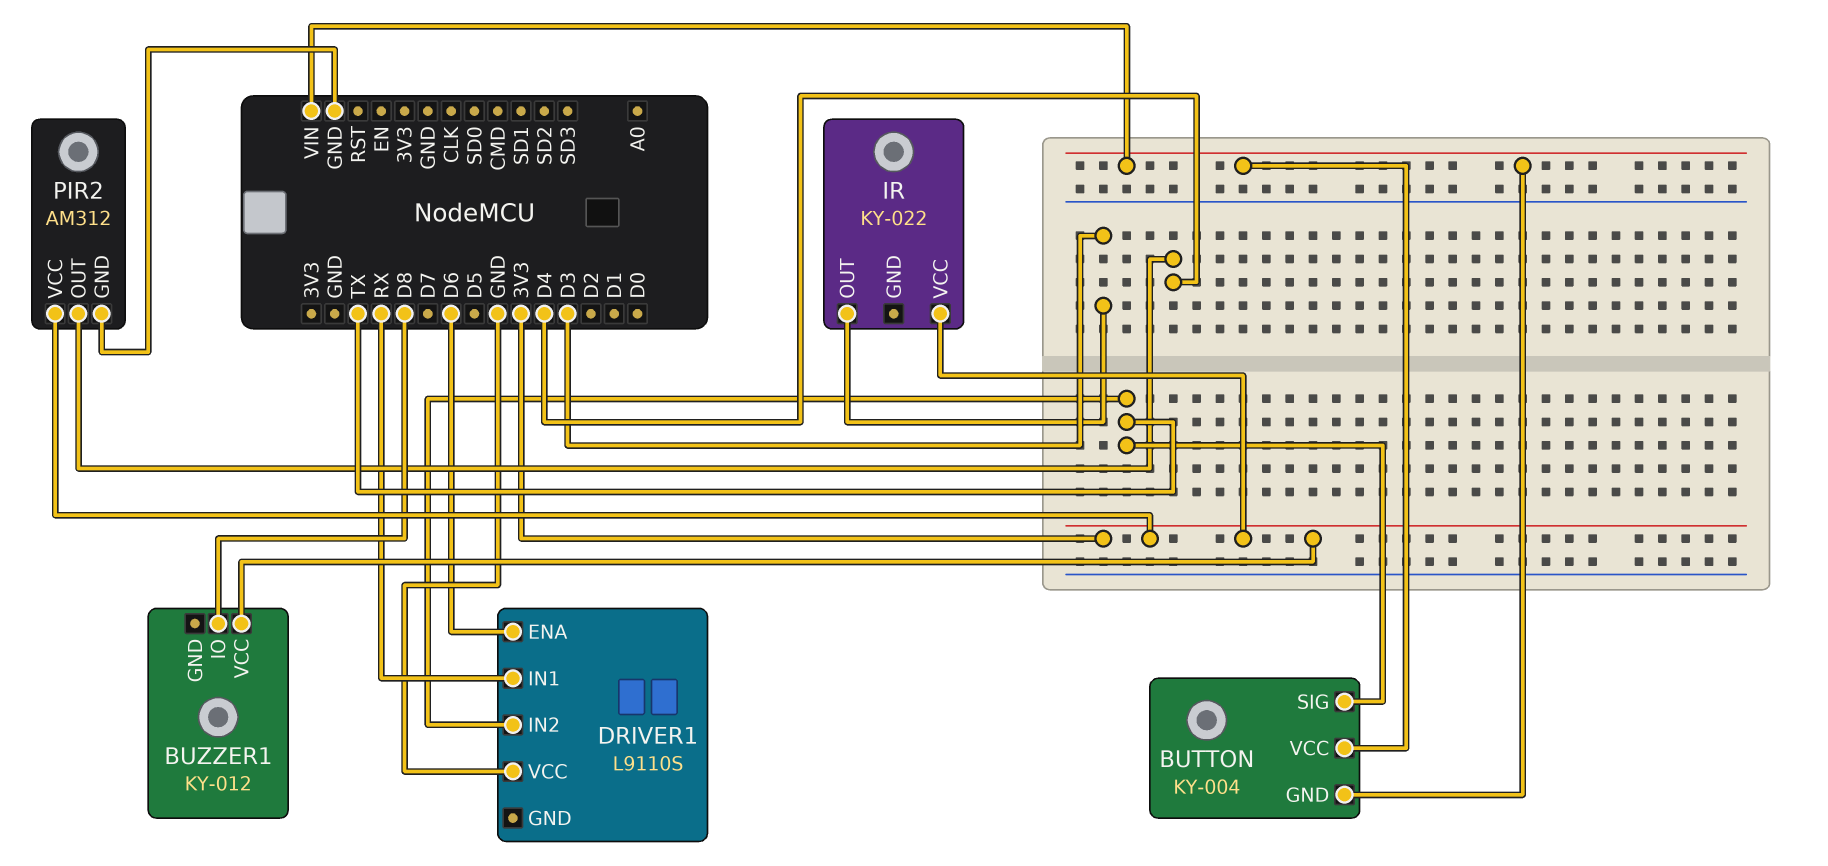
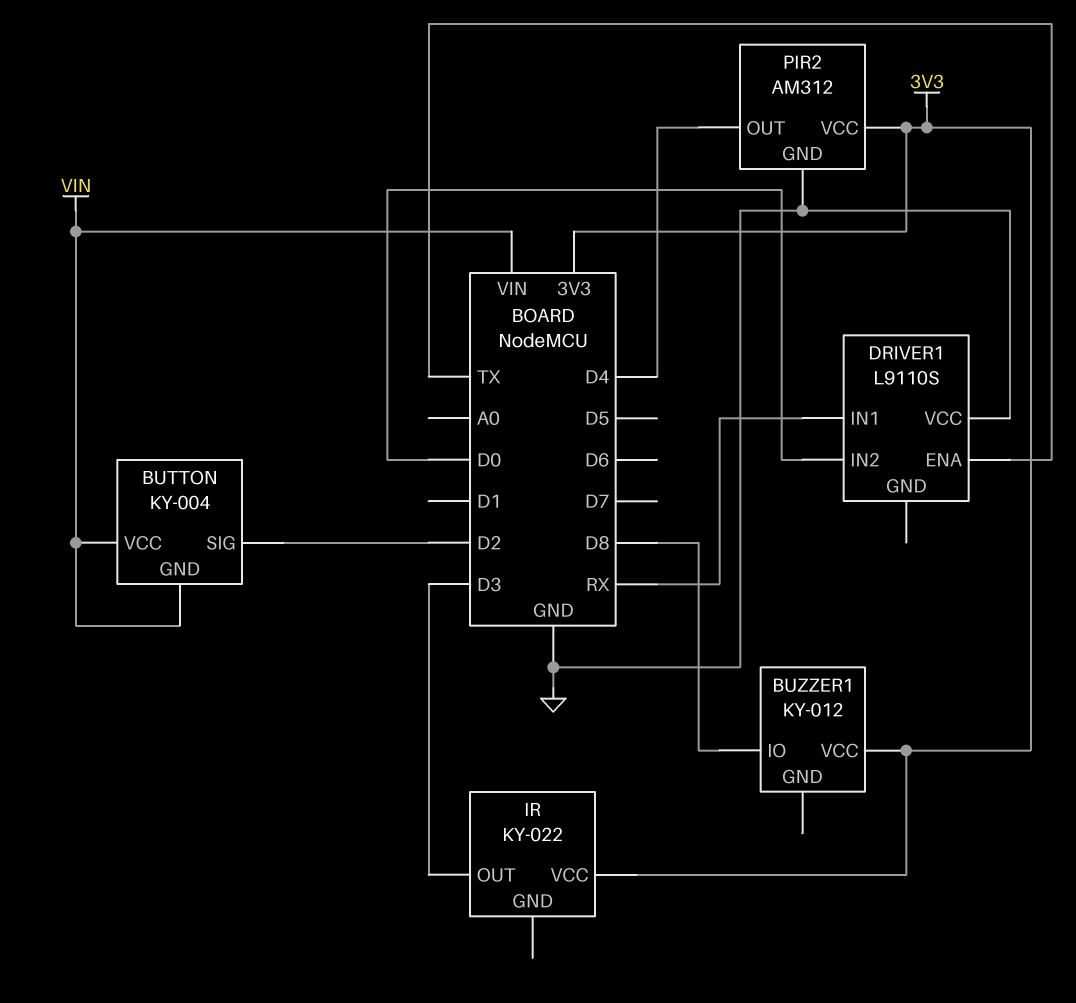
BUTTON pin SIG: TX -> D2
DRIVER1 pin ENA: D6 -> TX
DRIVER1 pin IN2: TX -> D0

